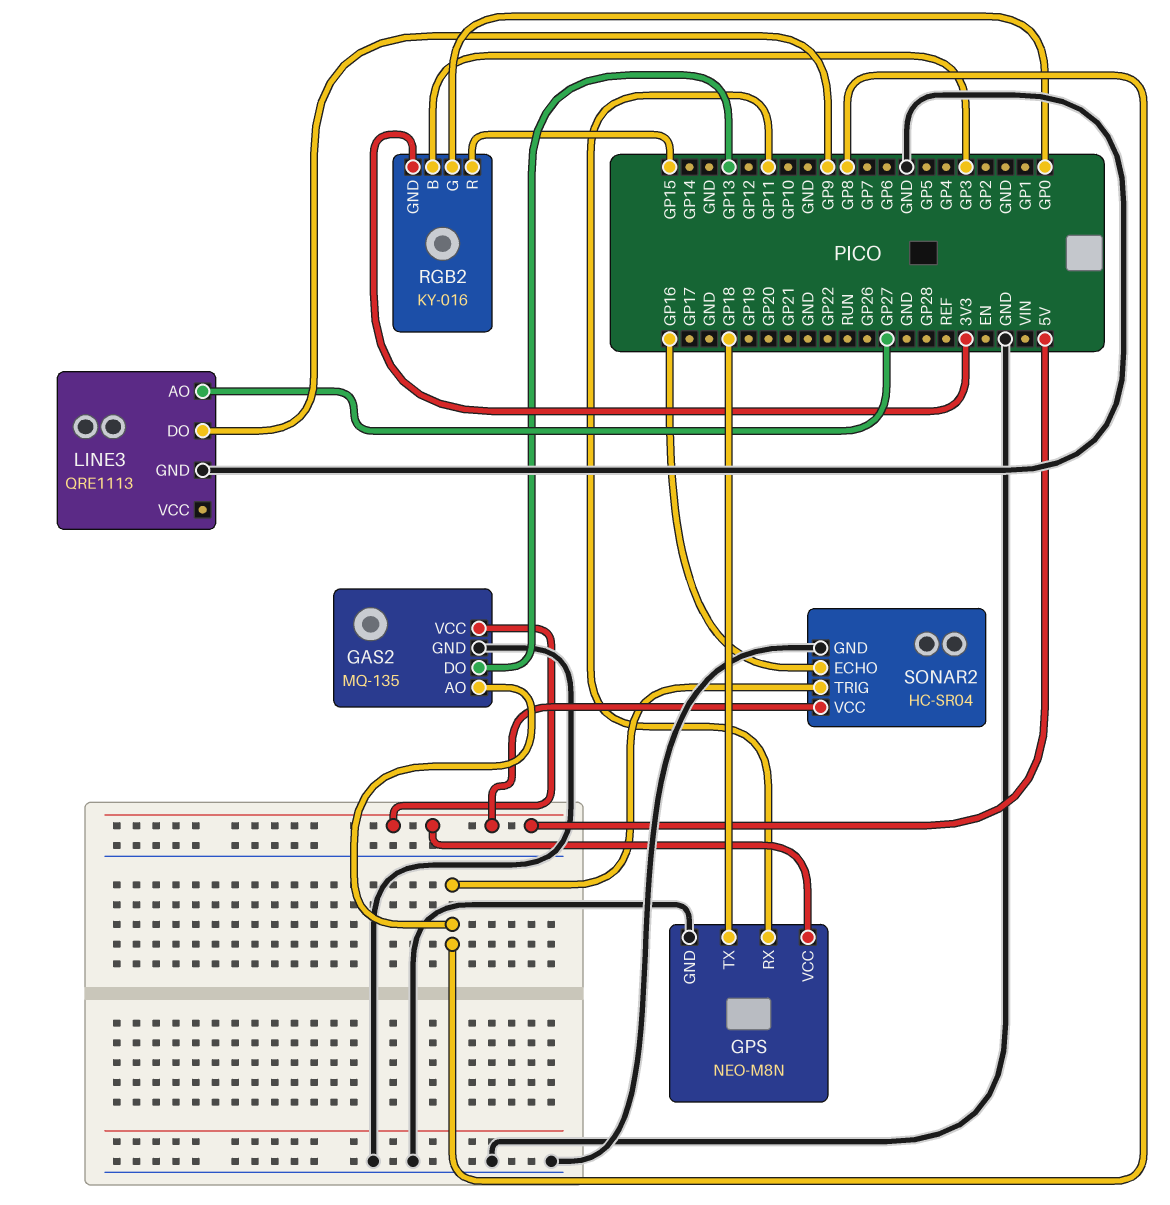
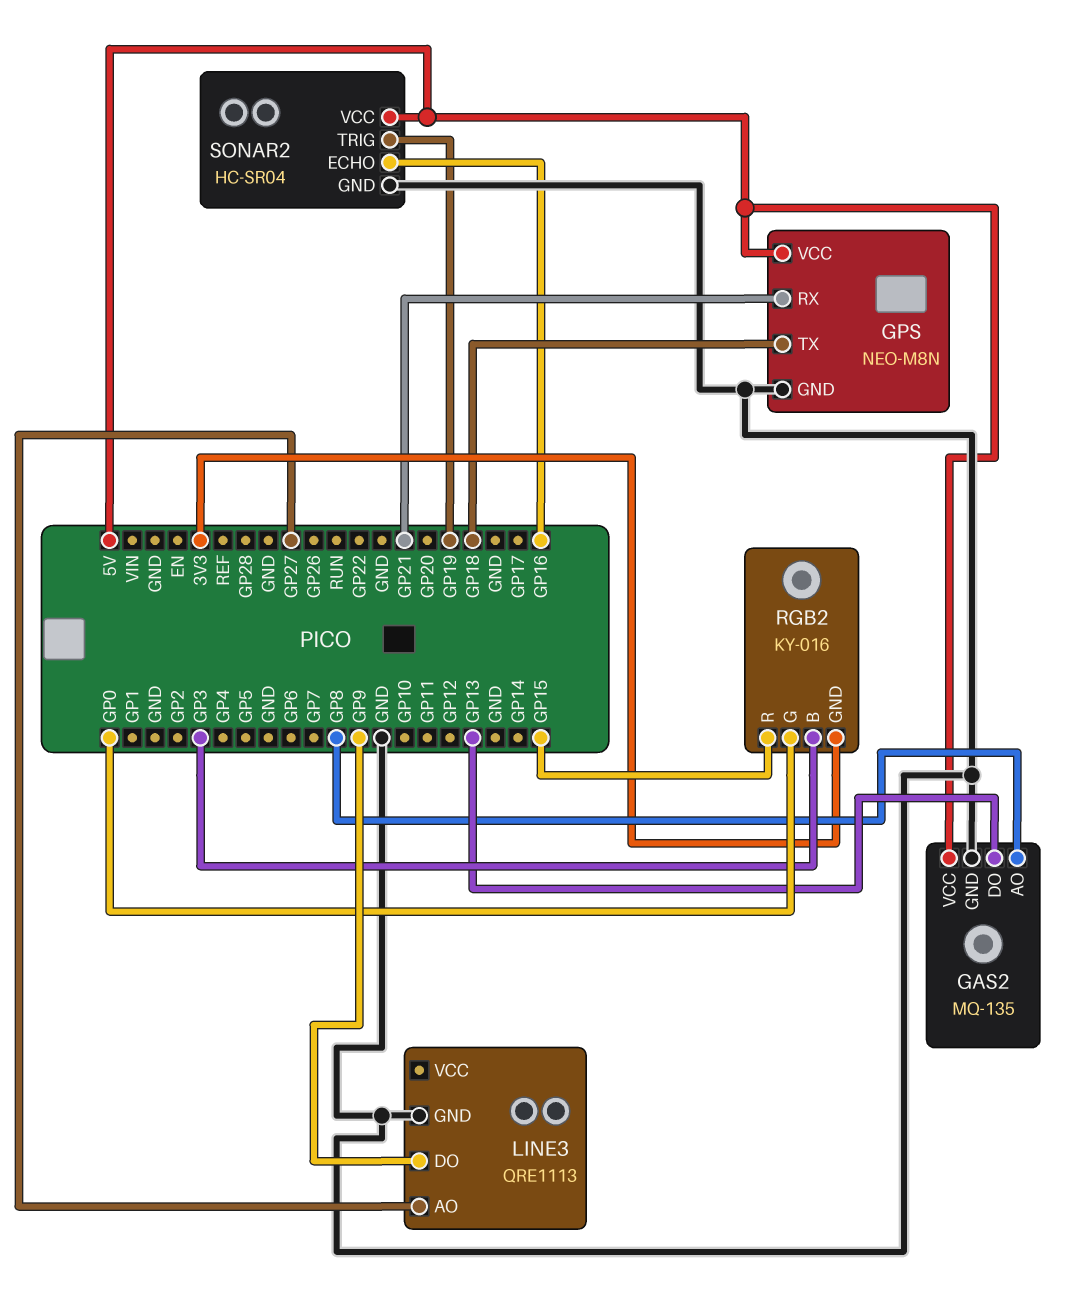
GPS pin RX: GP11 -> GP21
SONAR2 pin TRIG: GP8 -> GP19

